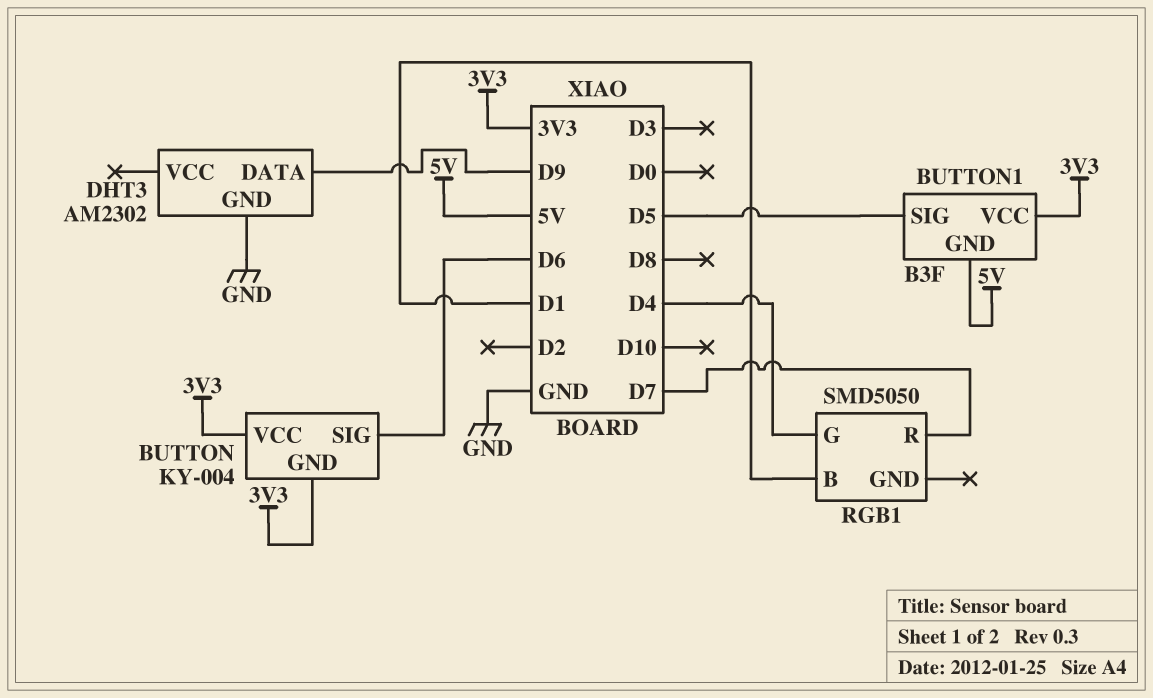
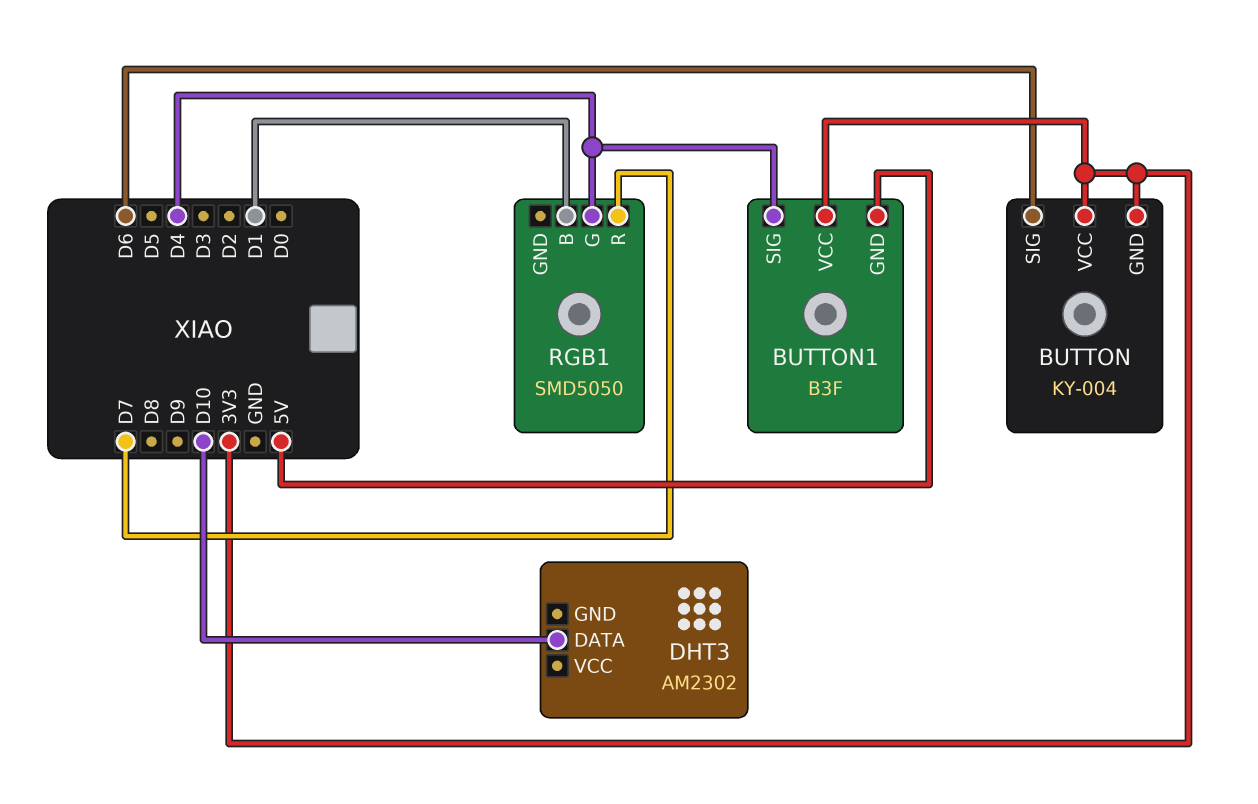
BUTTON1 pin SIG: D5 -> D4
DHT3 pin DATA: D9 -> D10
DHT3 pin GND: GND -> none

